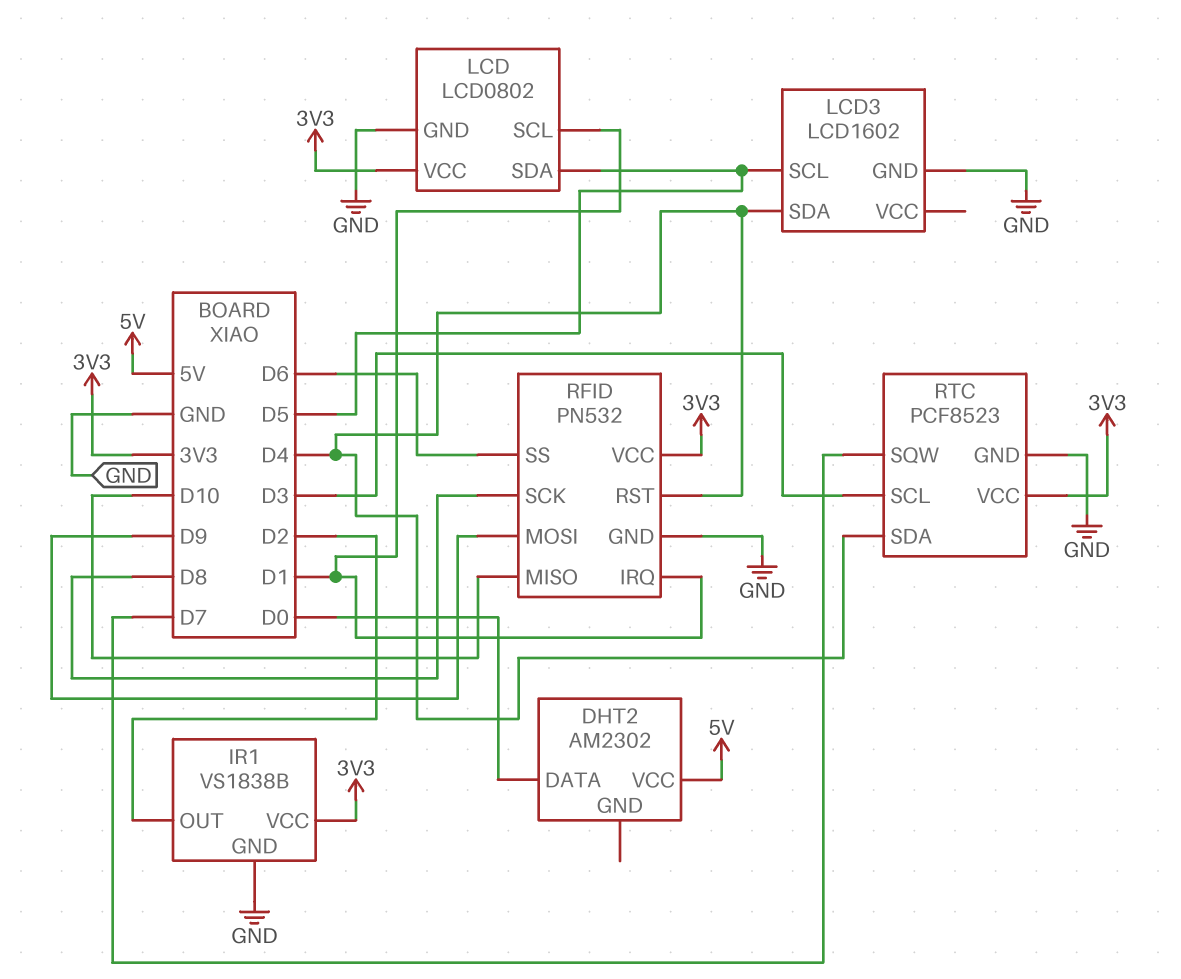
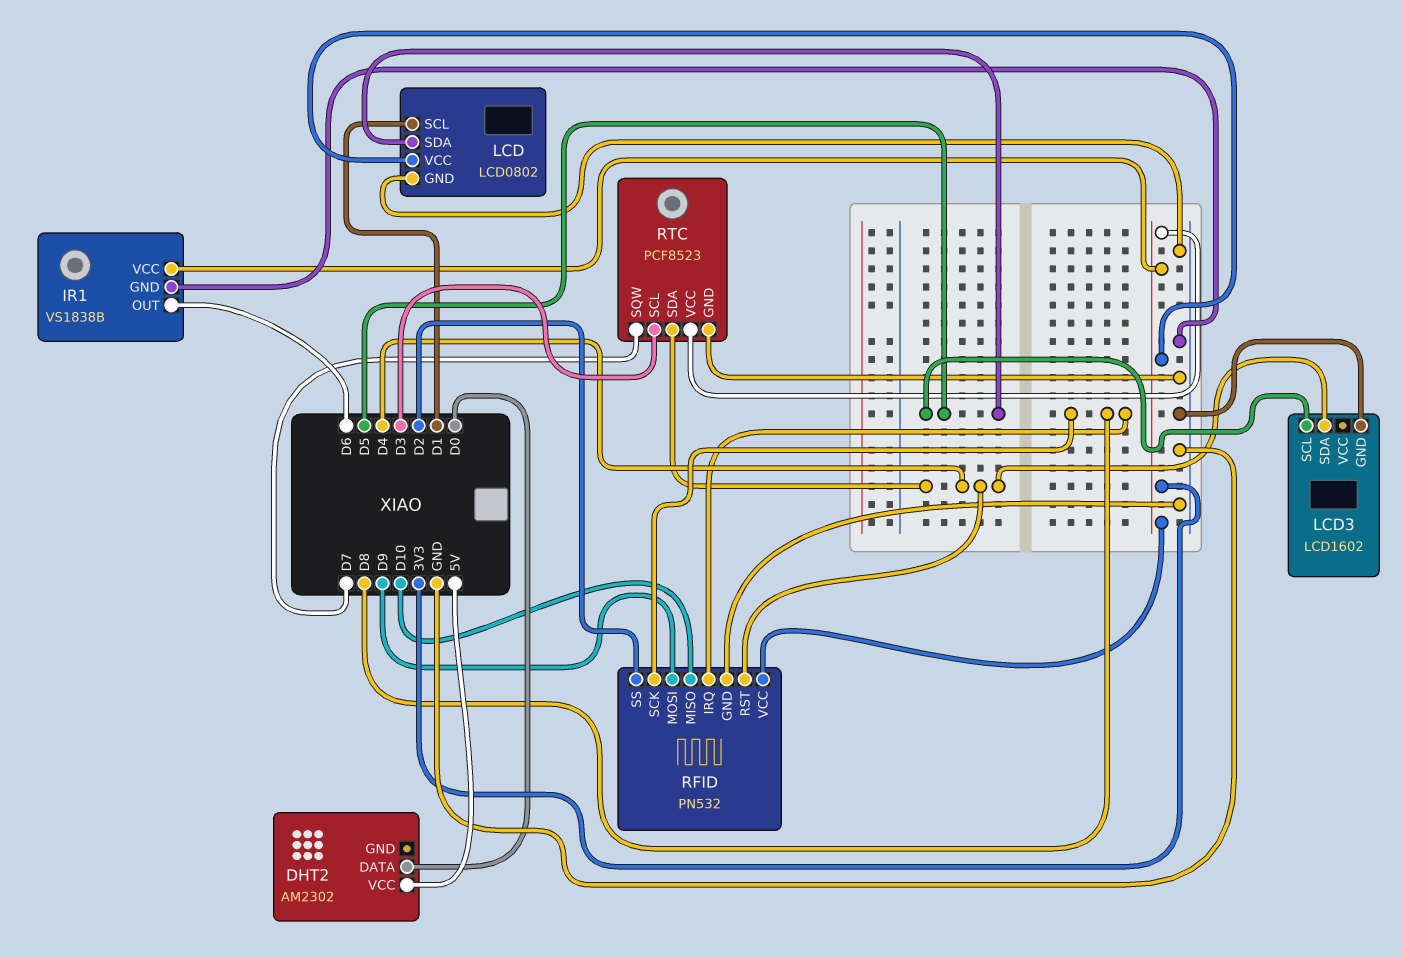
IR1 pin OUT: D2 -> D6
RFID pin IRQ: D1 -> D8
RFID pin SS: D6 -> D2

